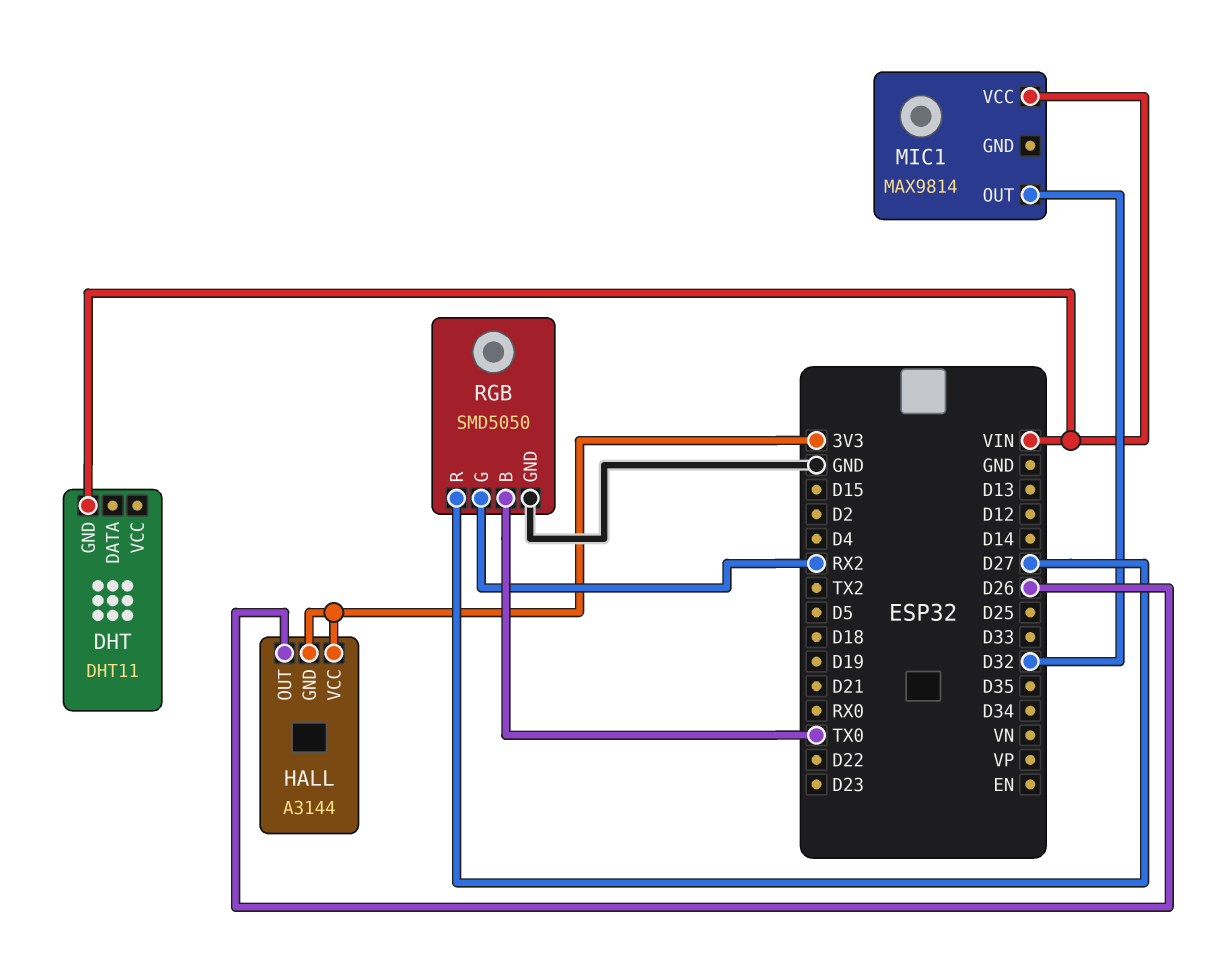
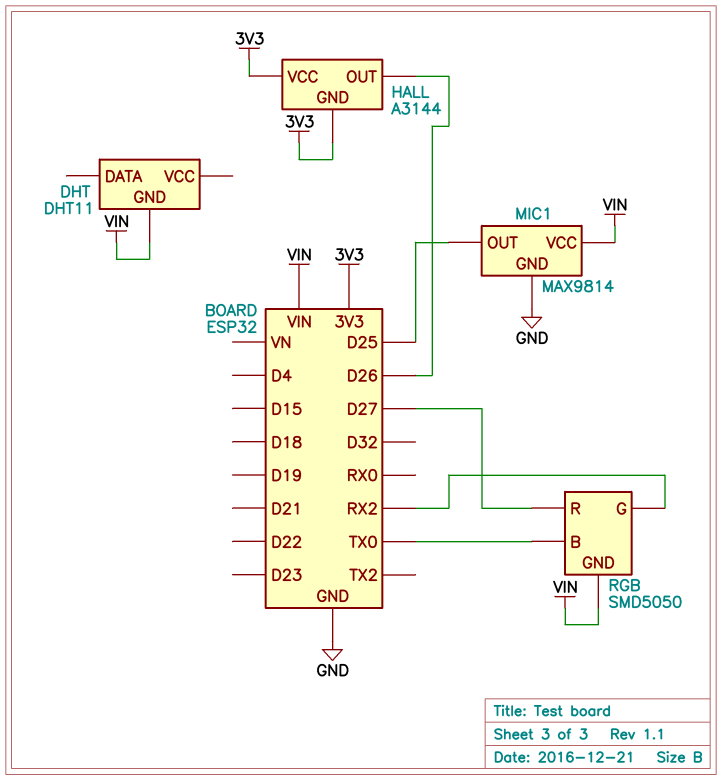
MIC1 pin GND: none -> GND
MIC1 pin OUT: D32 -> D25
RGB pin GND: GND -> VIN

